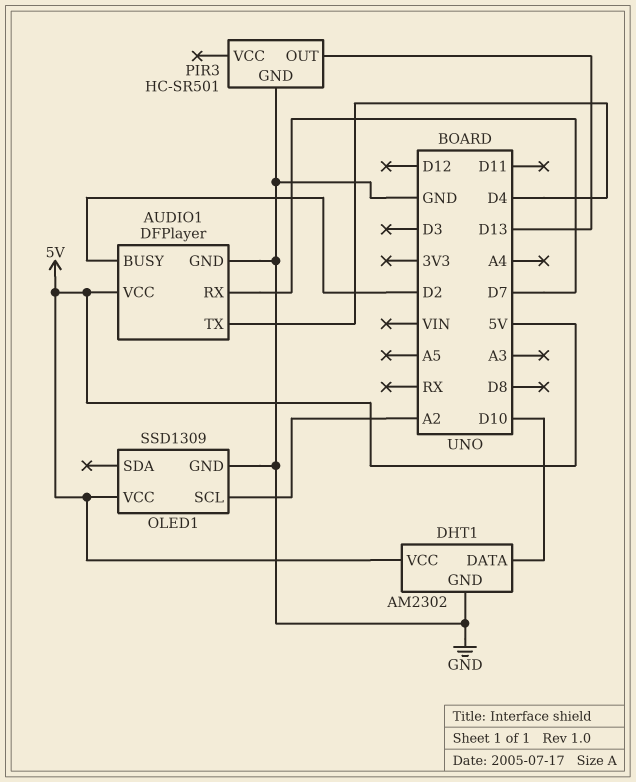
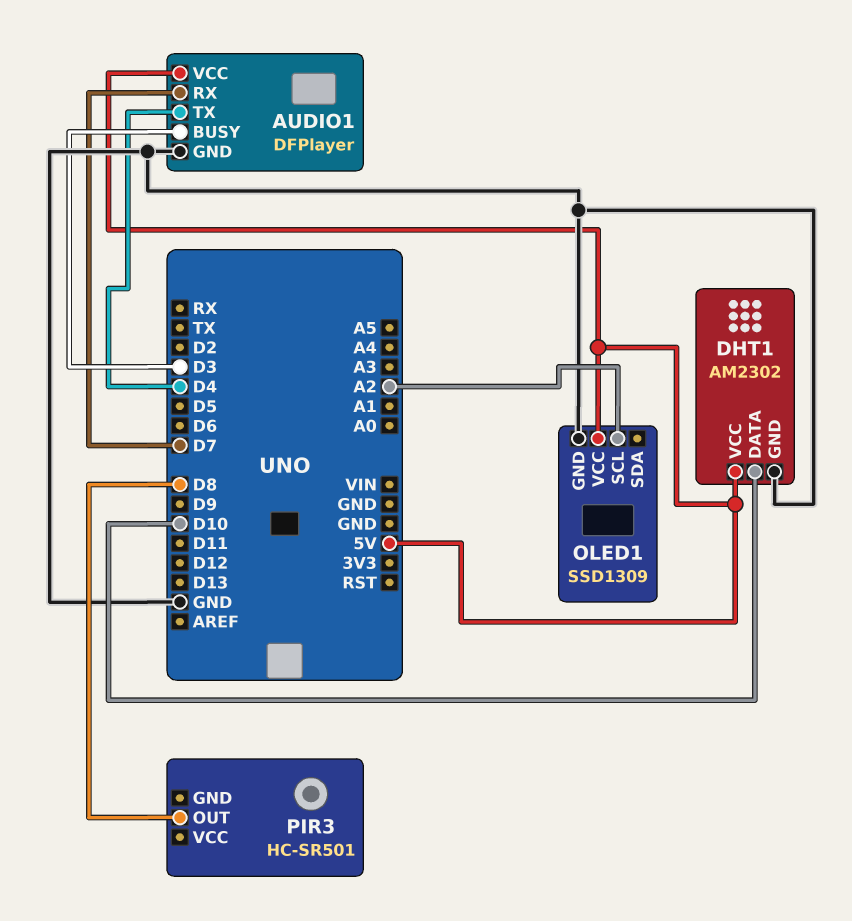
AUDIO1 pin BUSY: D2 -> D3
PIR3 pin GND: GND -> none
PIR3 pin OUT: D13 -> D8

